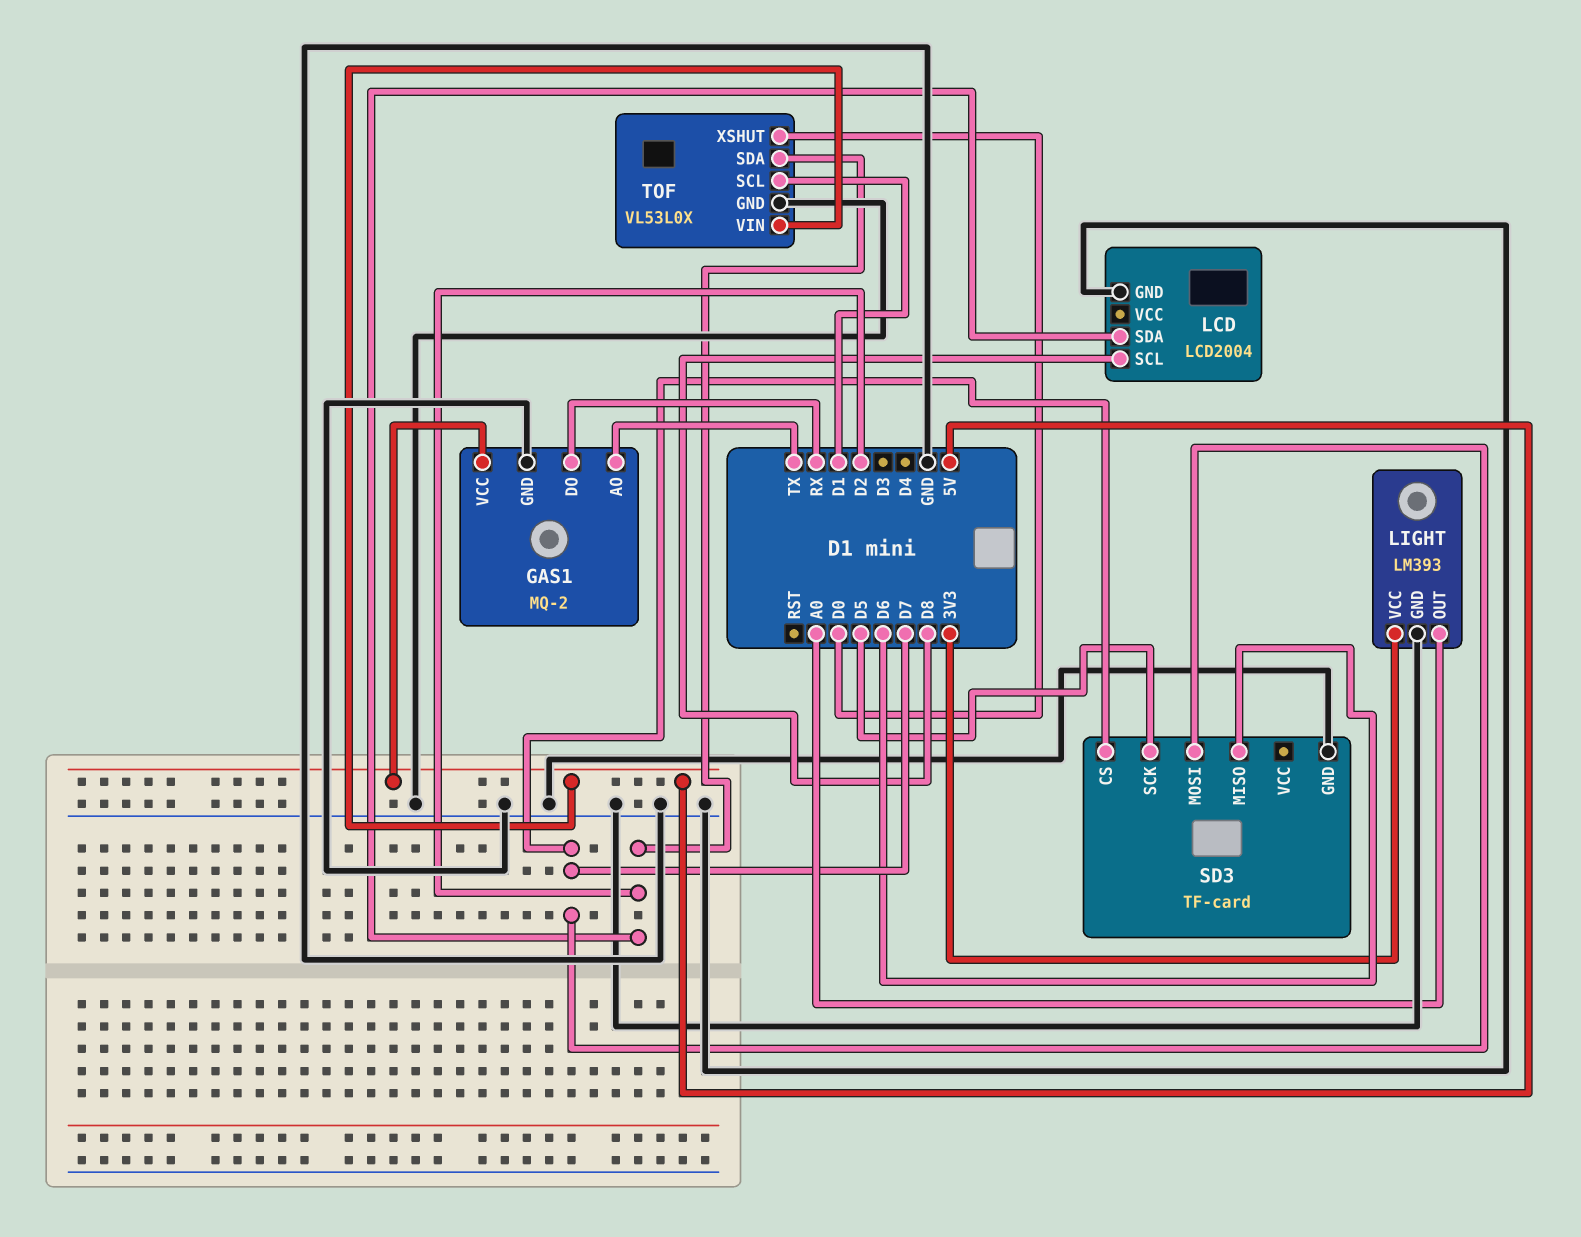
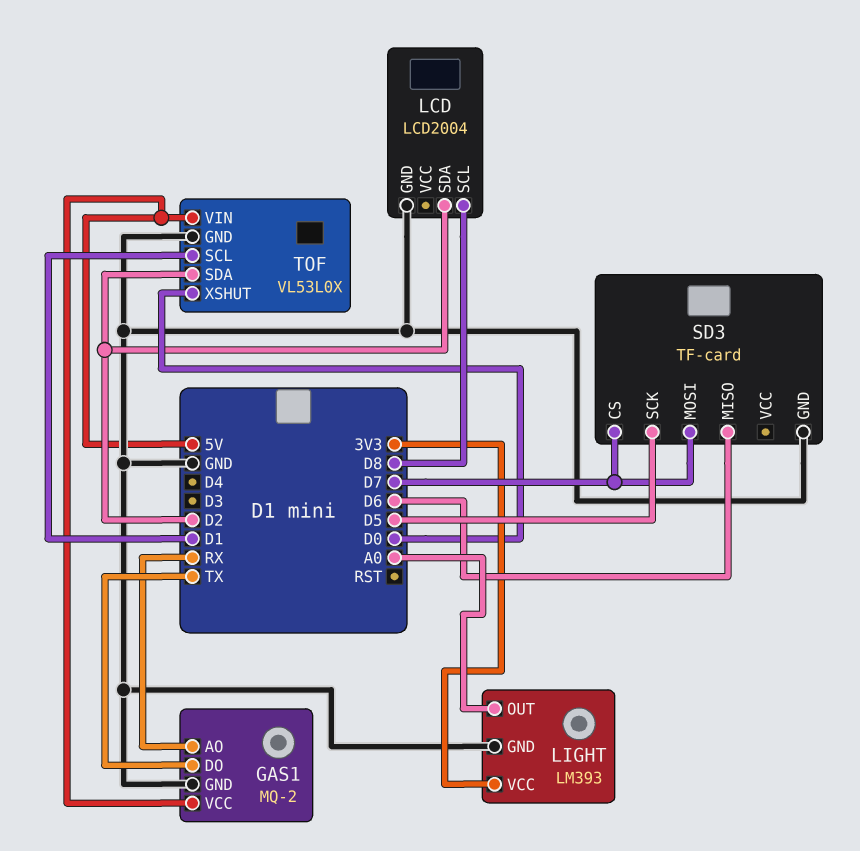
GAS1 pin AO: TX -> RX
GAS1 pin DO: RX -> TX

